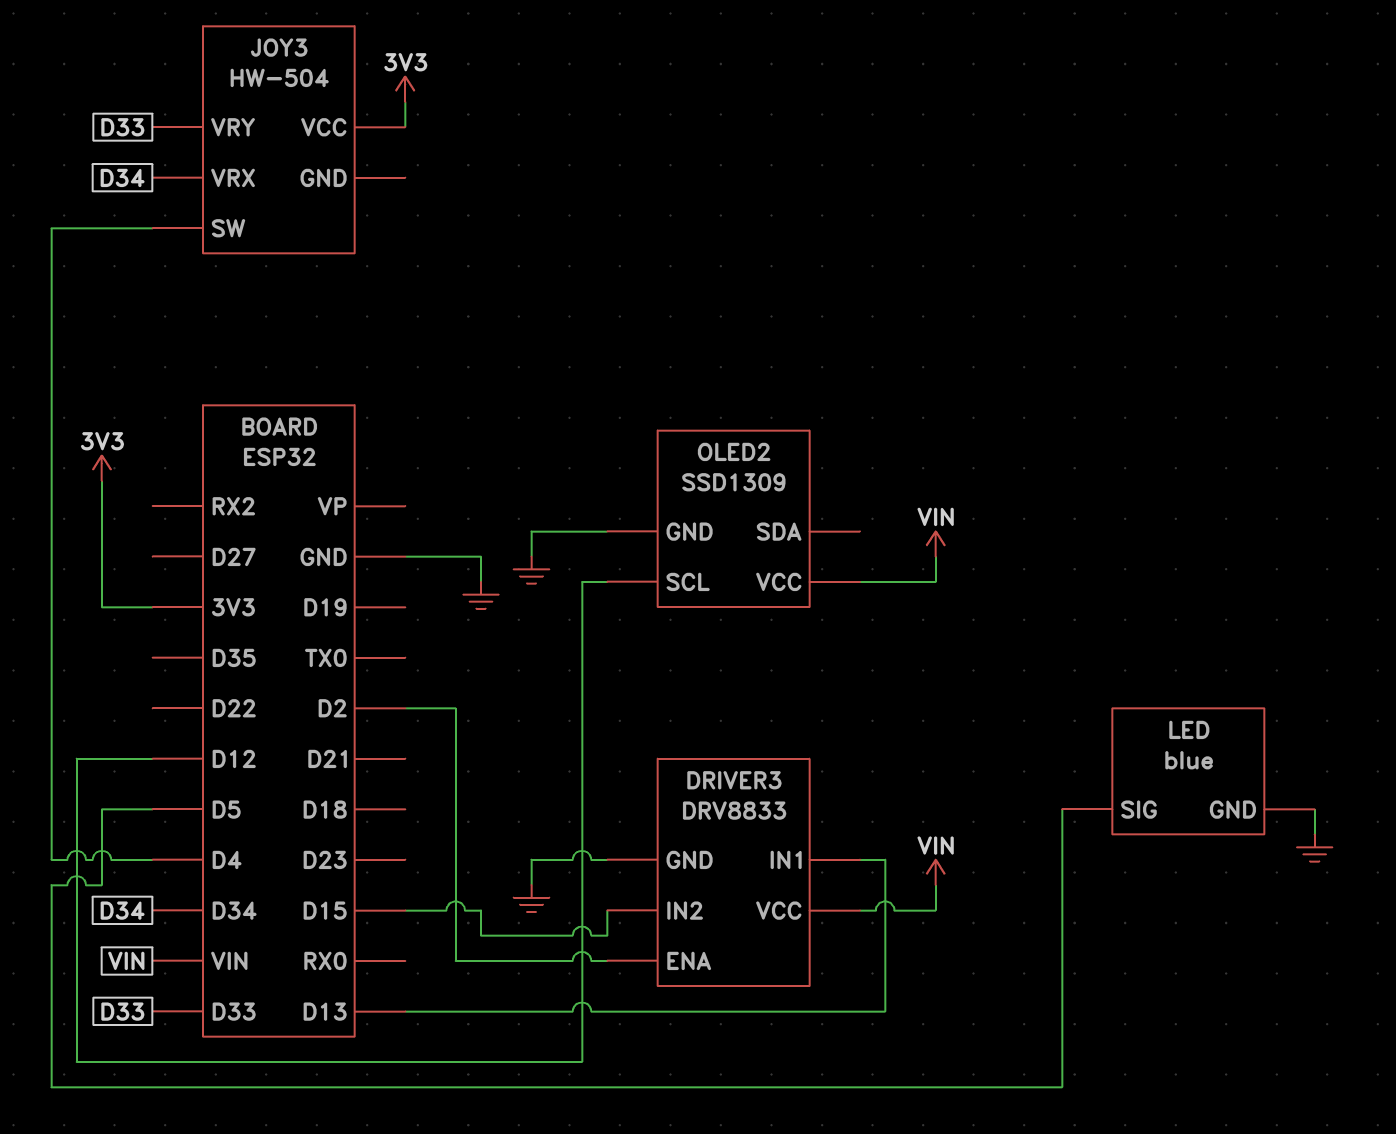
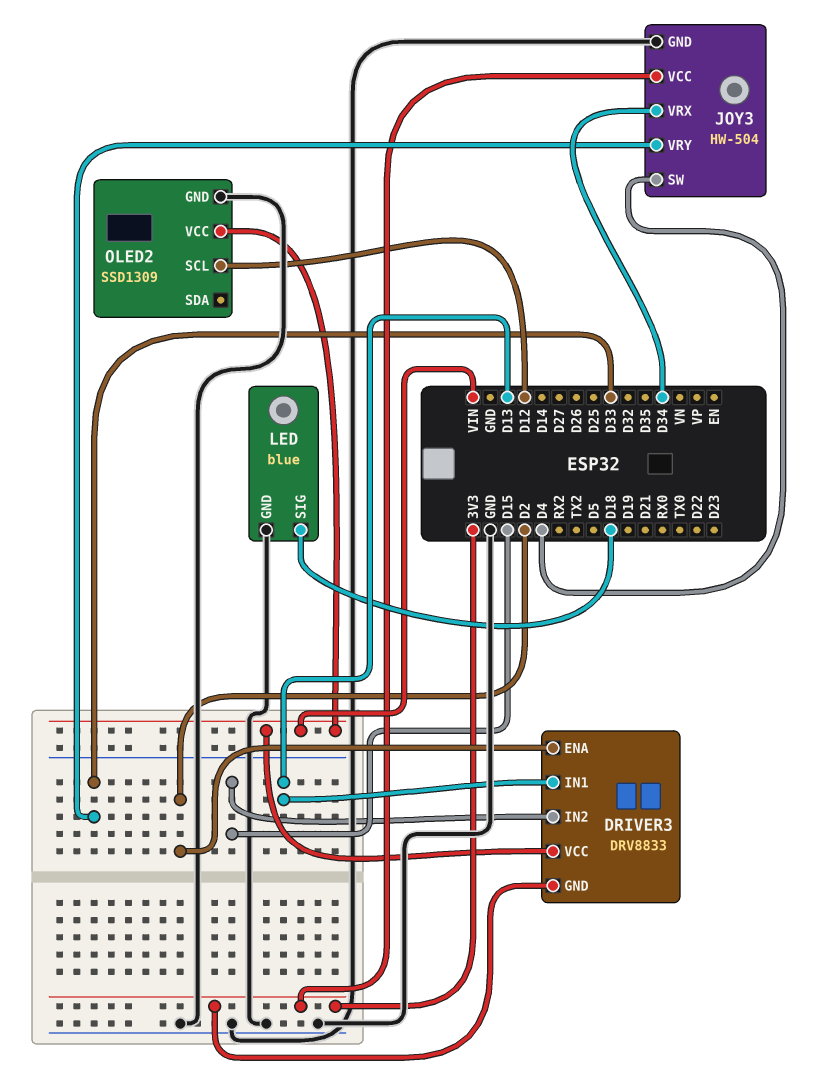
DRIVER3 pin GND: GND -> 3V3
JOY3 pin GND: none -> GND
LED pin SIG: D5 -> D18

